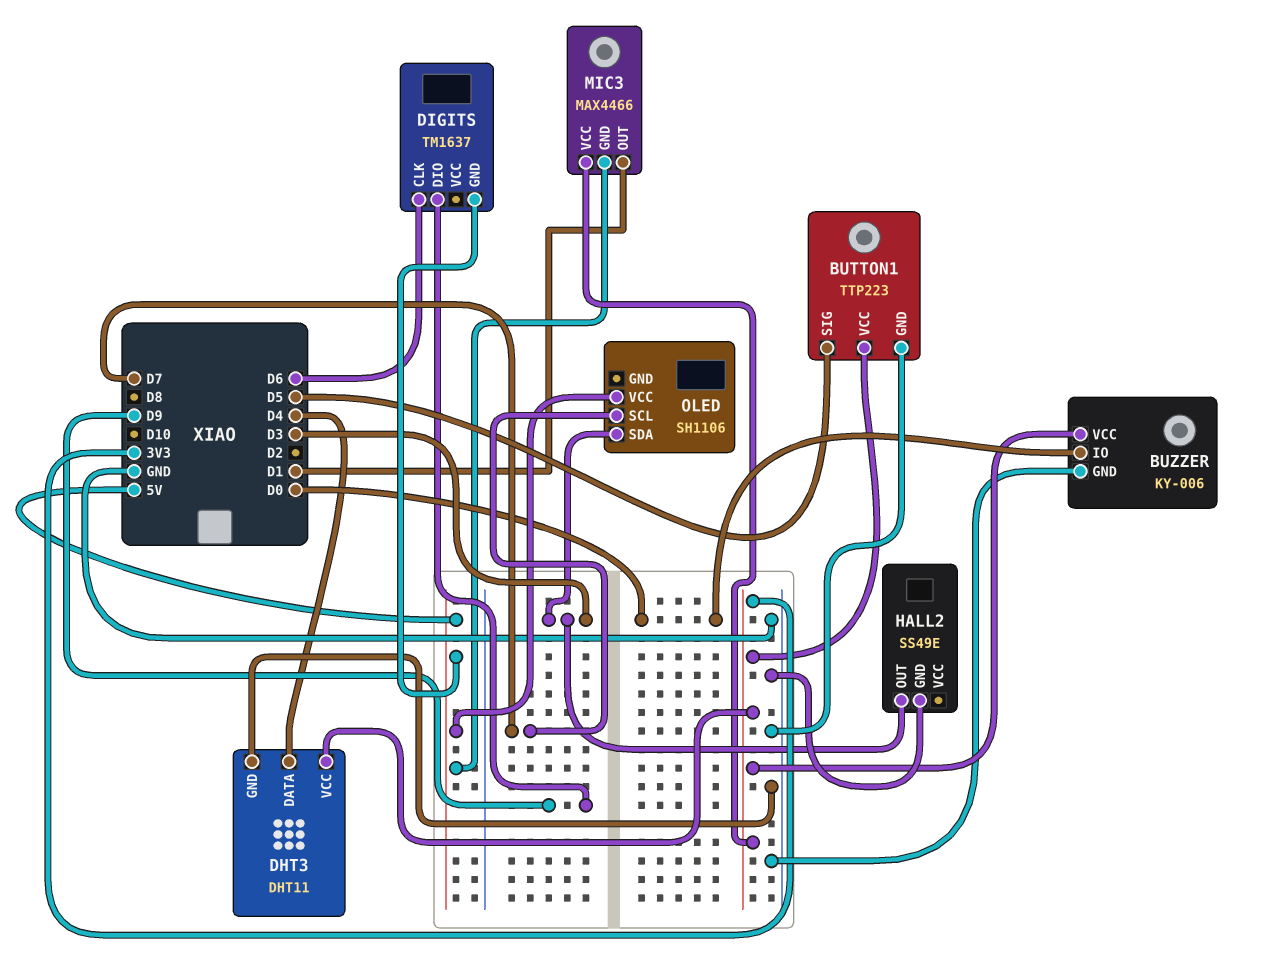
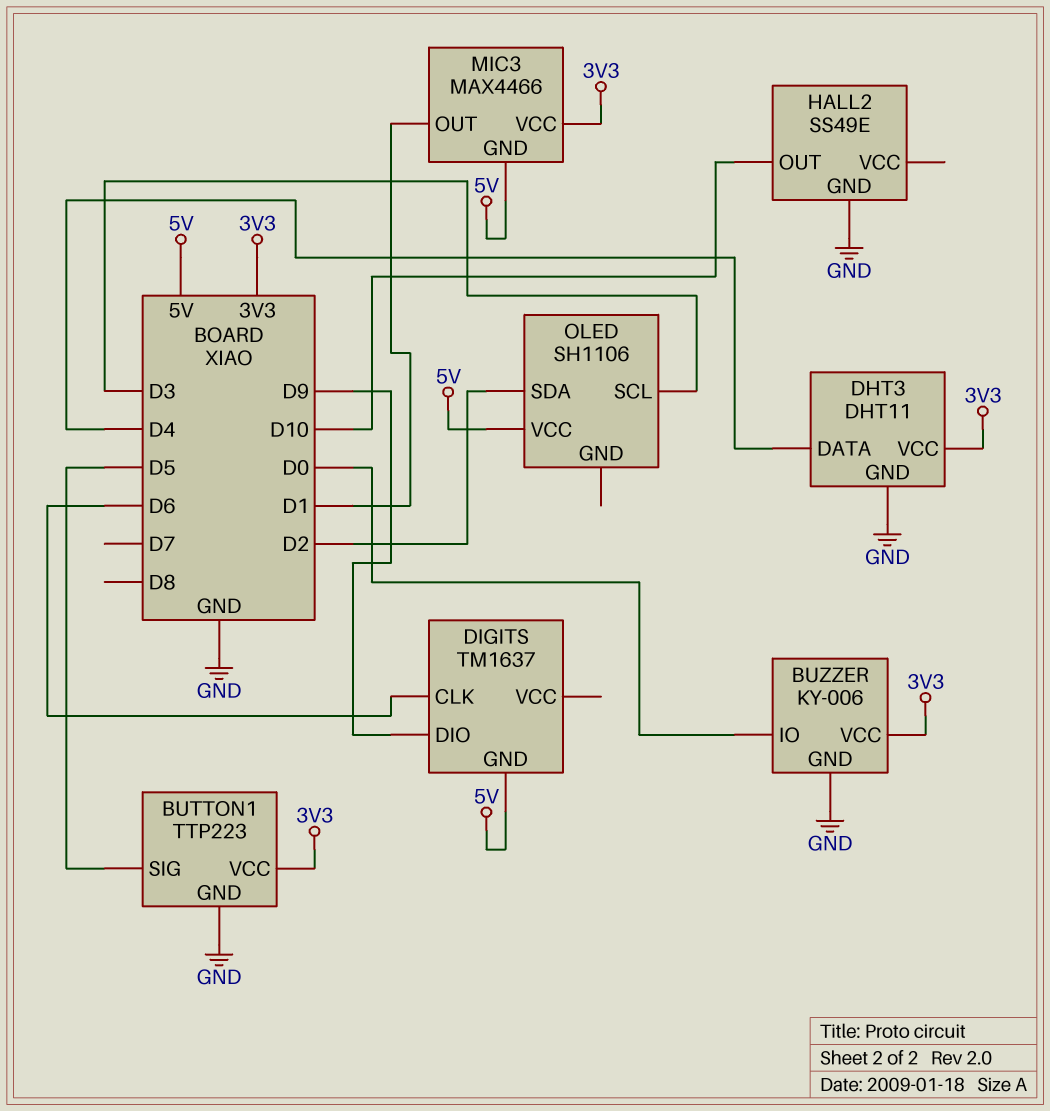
HALL2 pin OUT: D3 -> D10
OLED pin SCL: D7 -> D3
OLED pin SDA: D3 -> D2

